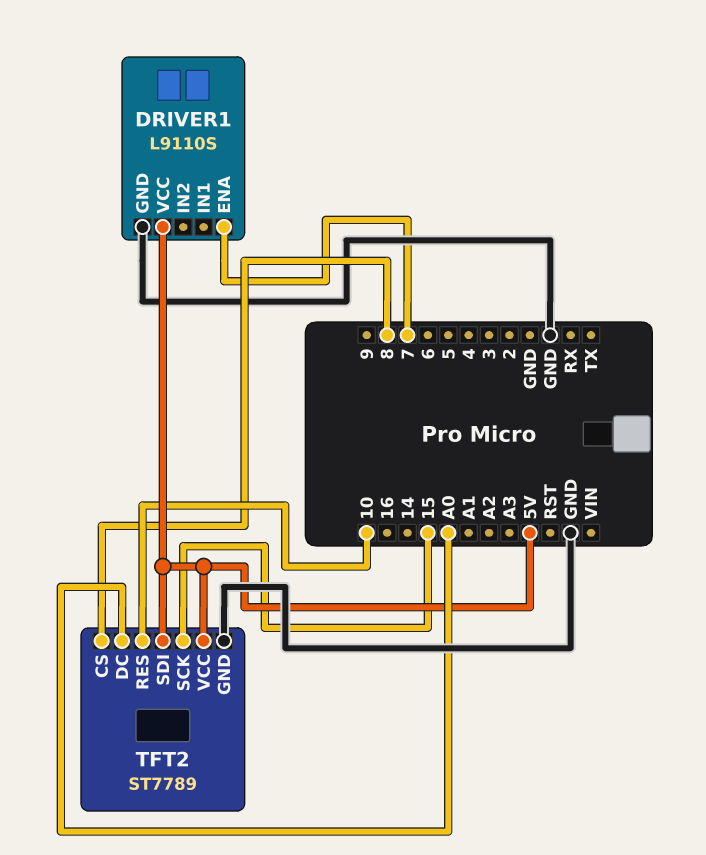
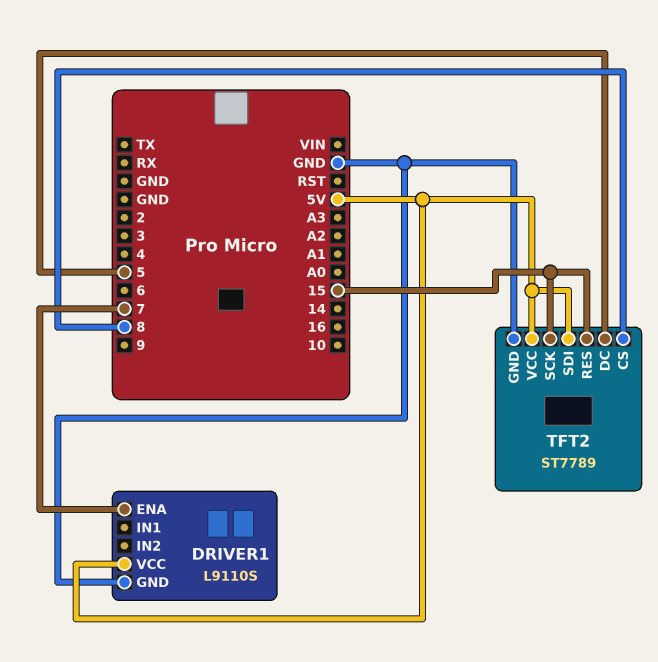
TFT2 pin DC: A0 -> 5
TFT2 pin RES: 10 -> 15

